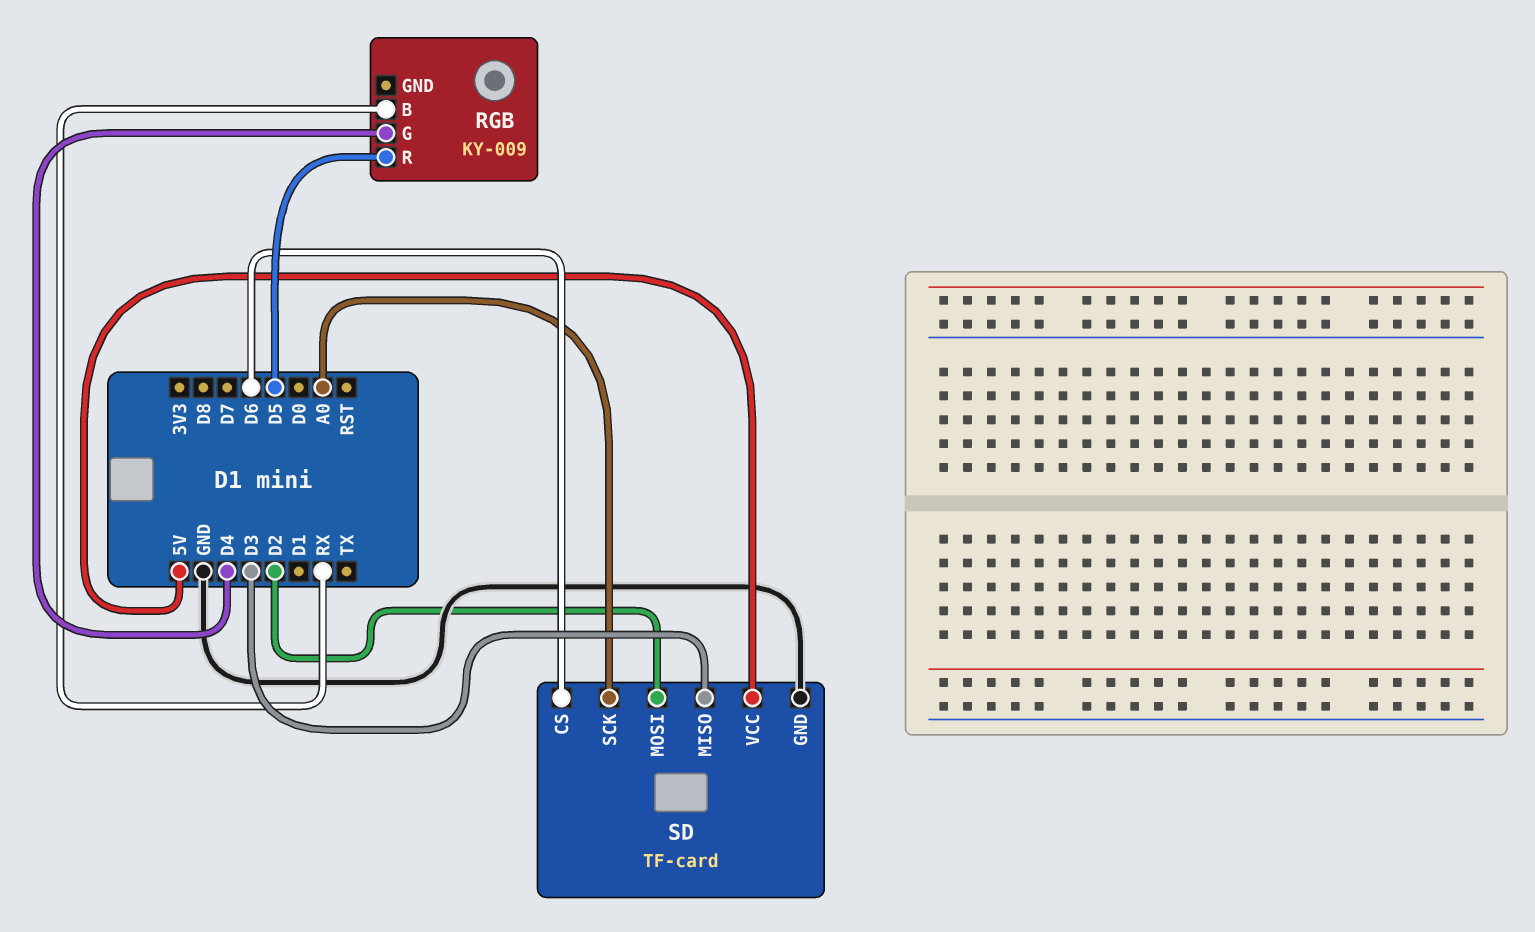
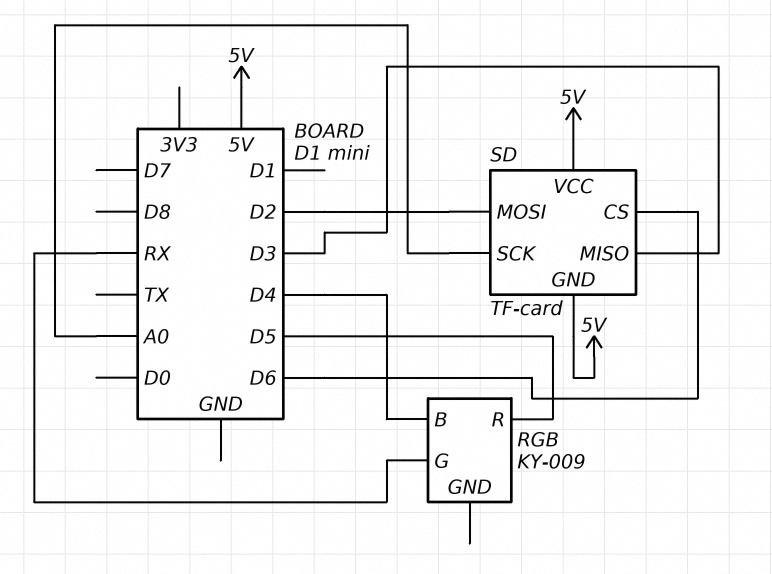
RGB pin B: RX -> D4
RGB pin G: D4 -> RX
SD pin GND: GND -> 5V

